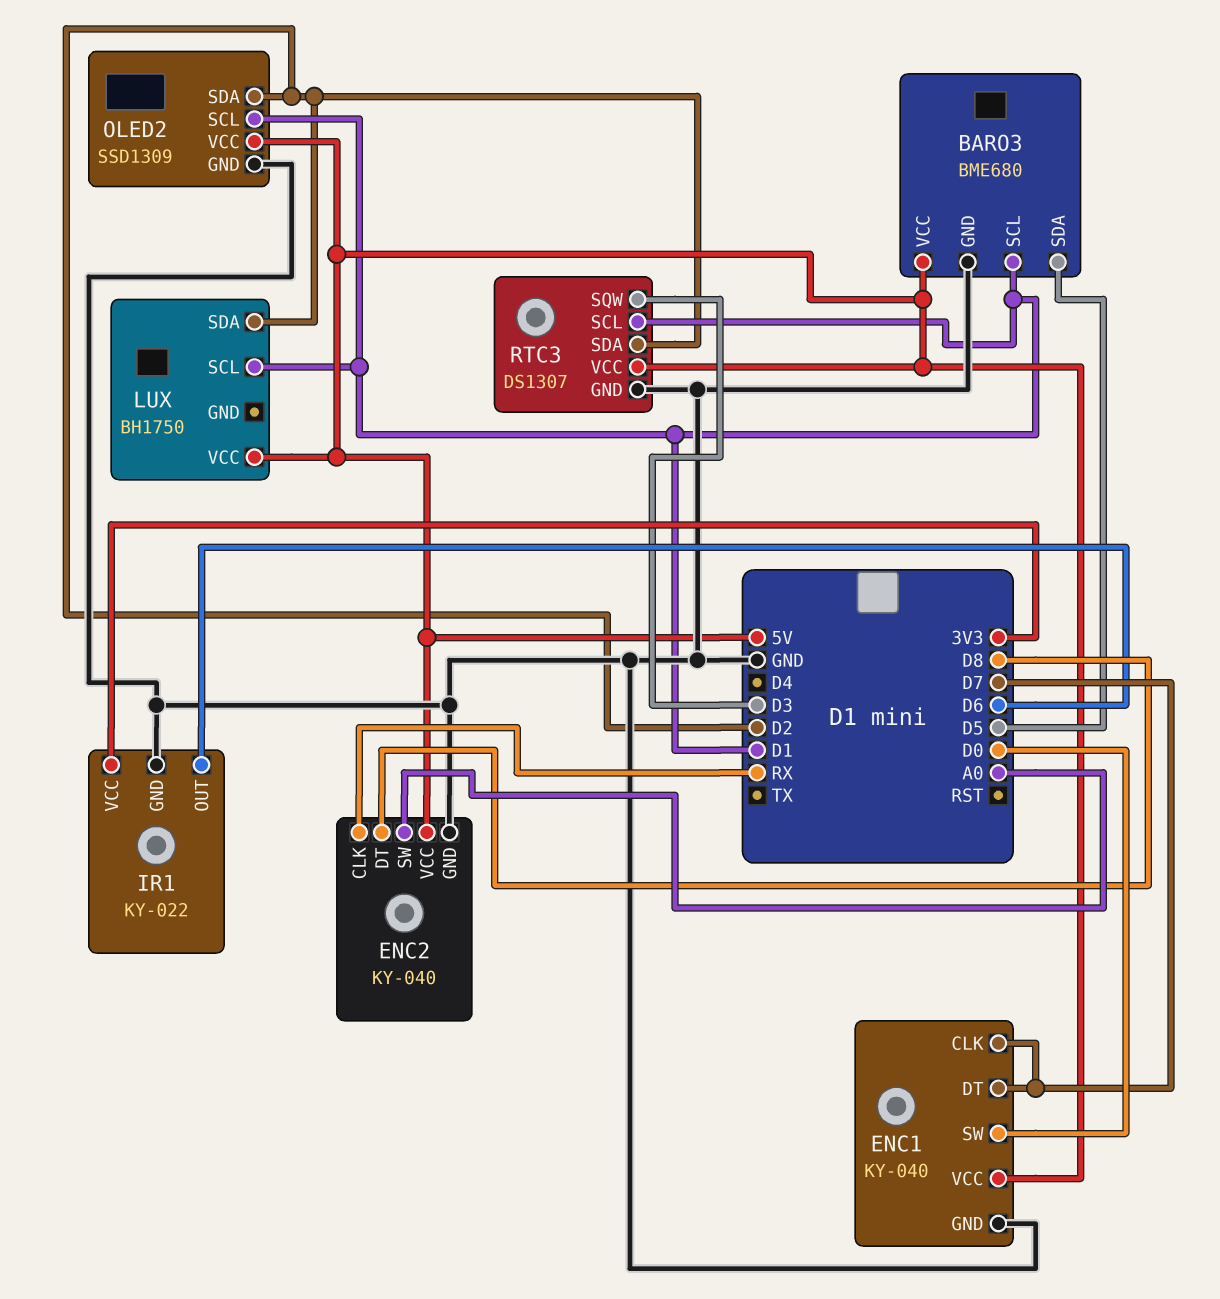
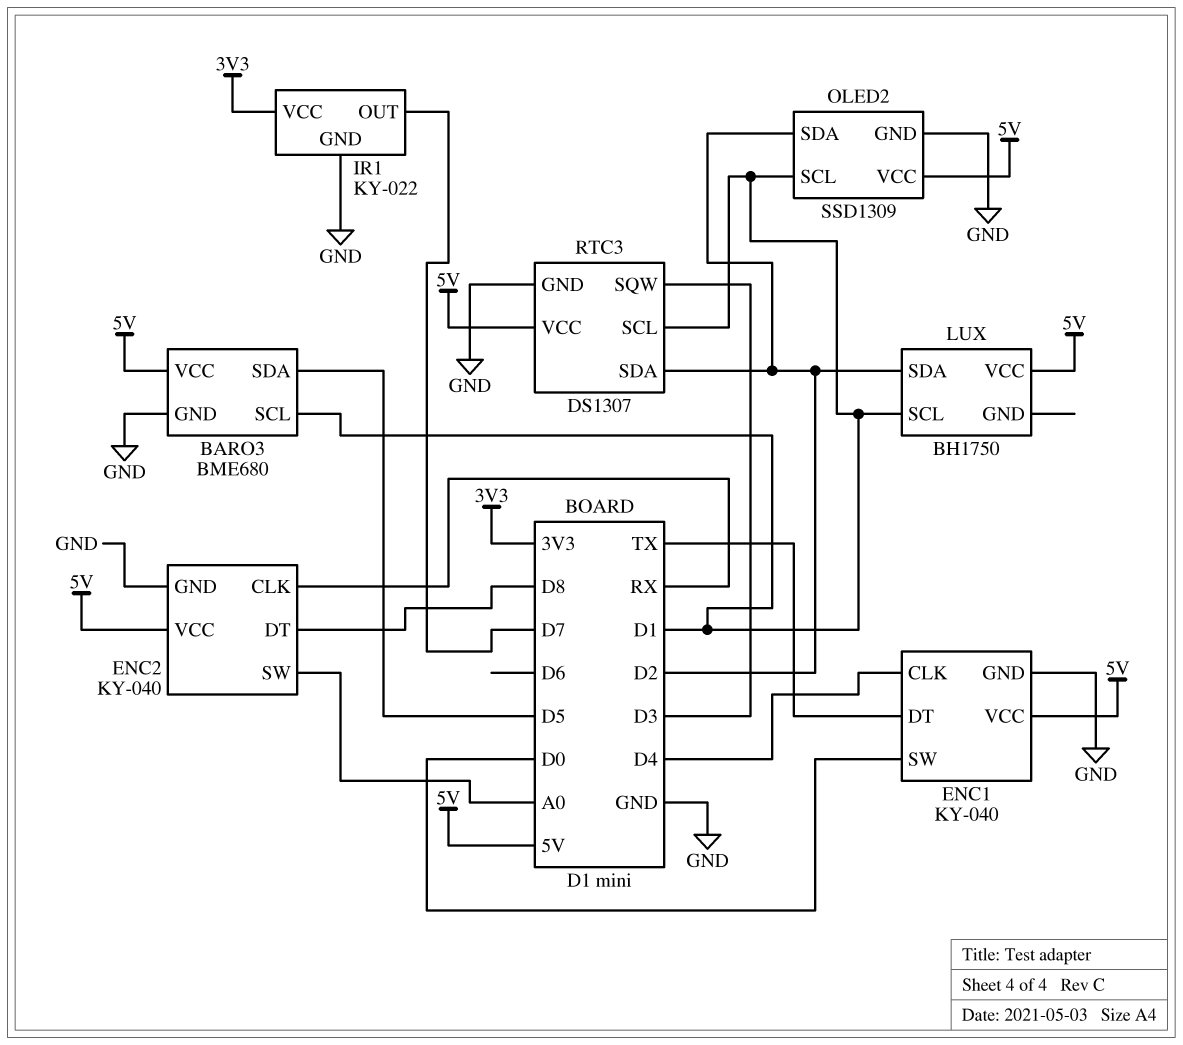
ENC1 pin CLK: D7 -> D4
ENC1 pin DT: D7 -> TX
IR1 pin OUT: D6 -> D7

